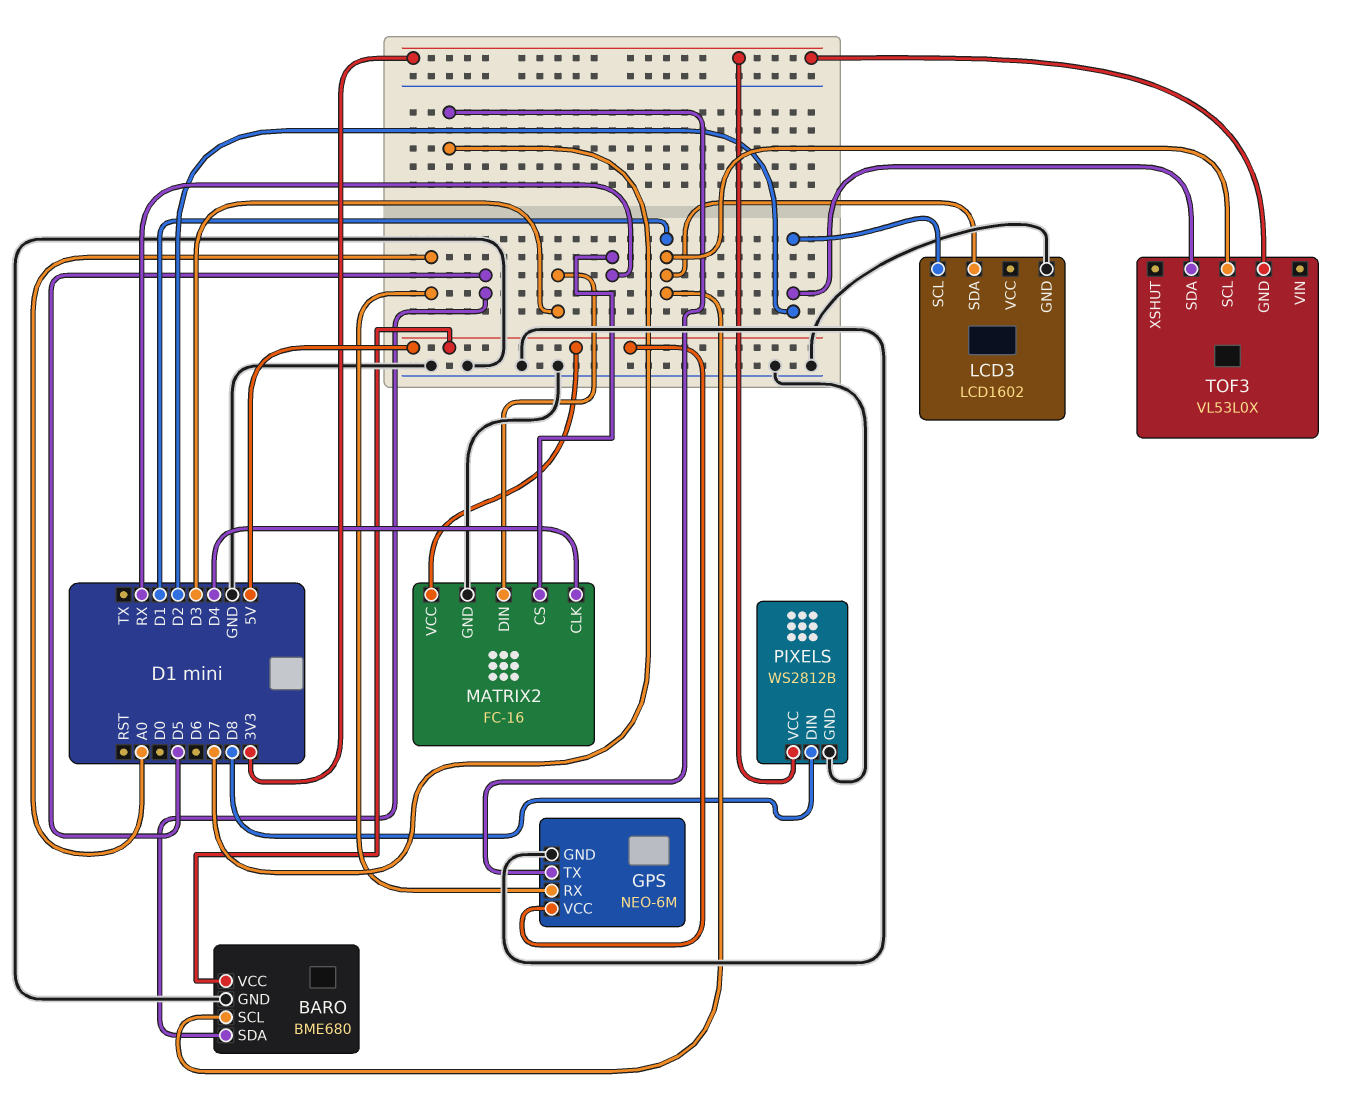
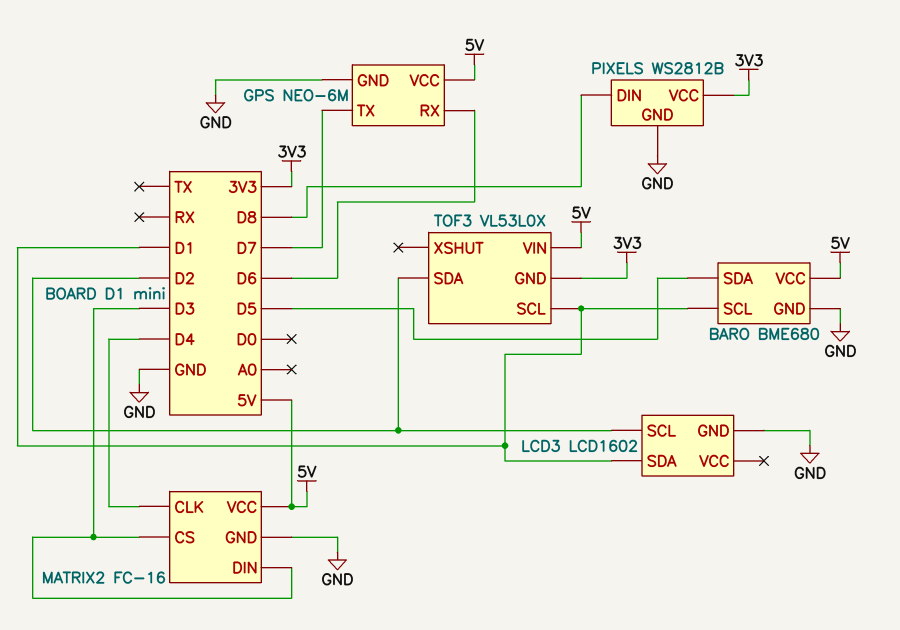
GPS pin RX: A0 -> D6
MATRIX2 pin CS: RX -> D3
TOF3 pin VIN: none -> 5V

